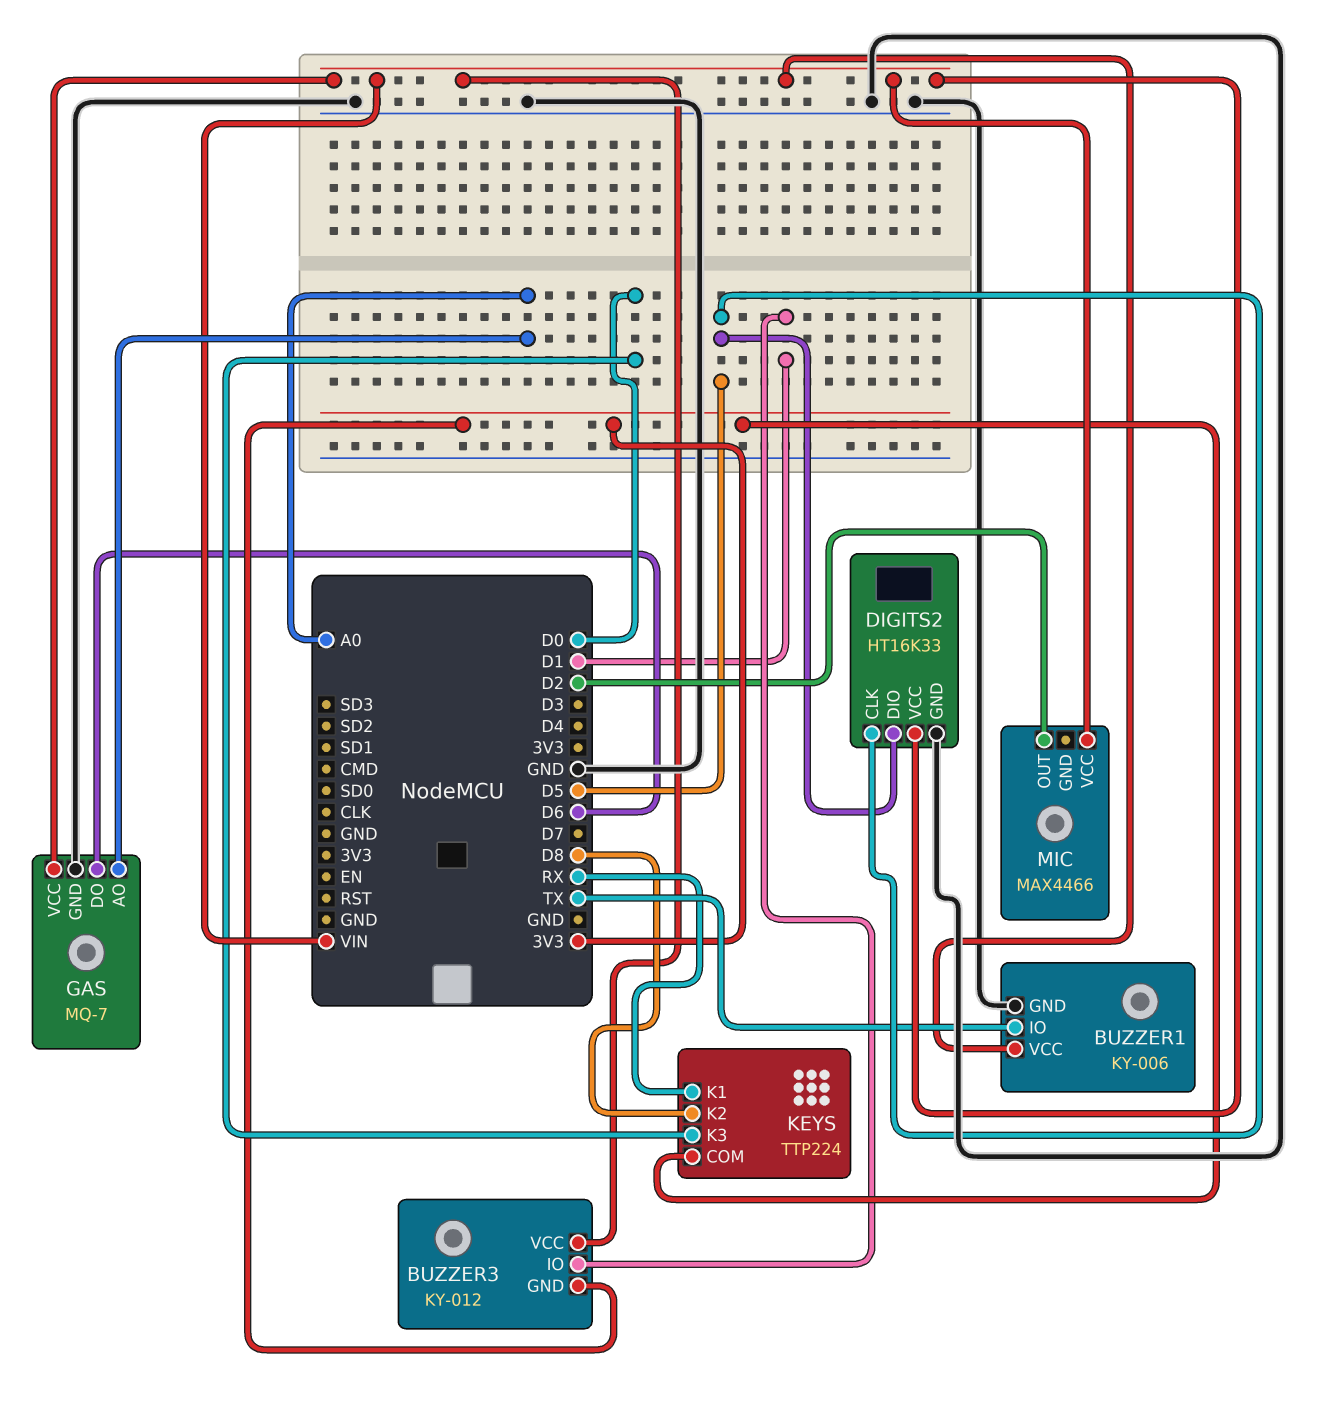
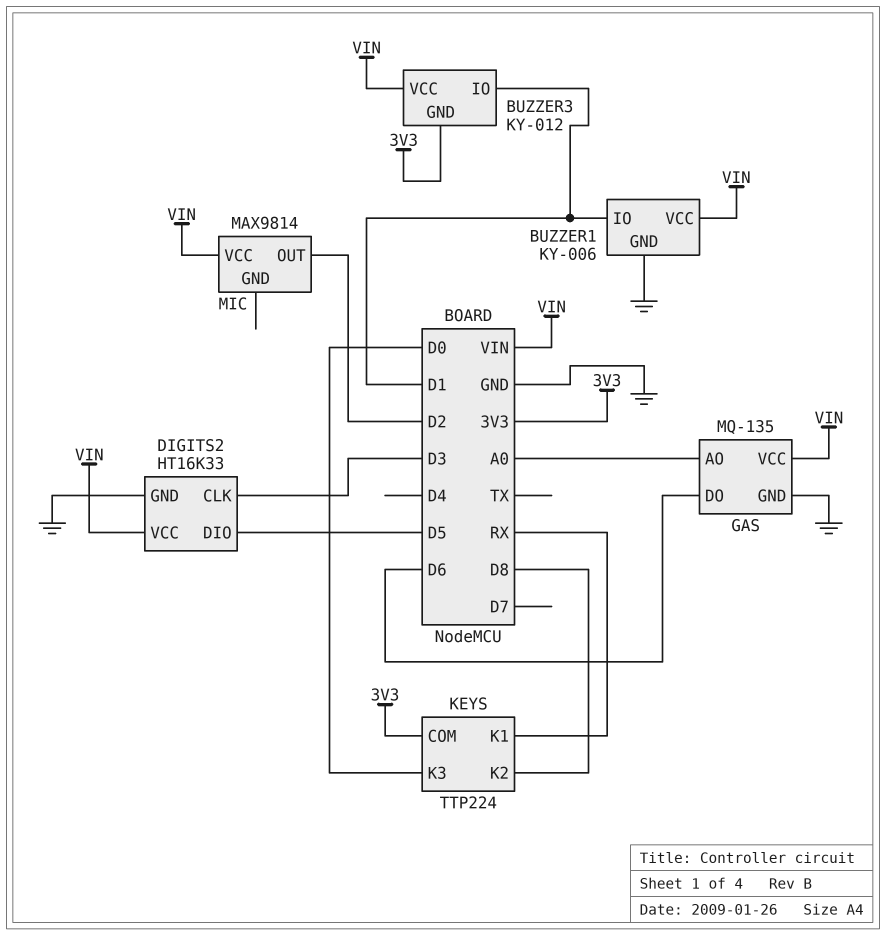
BUZZER1 pin IO: TX -> D1
DIGITS2 pin CLK: D5 -> D3
GAS: MQ-7 -> MQ-135
MIC: MAX4466 -> MAX9814

